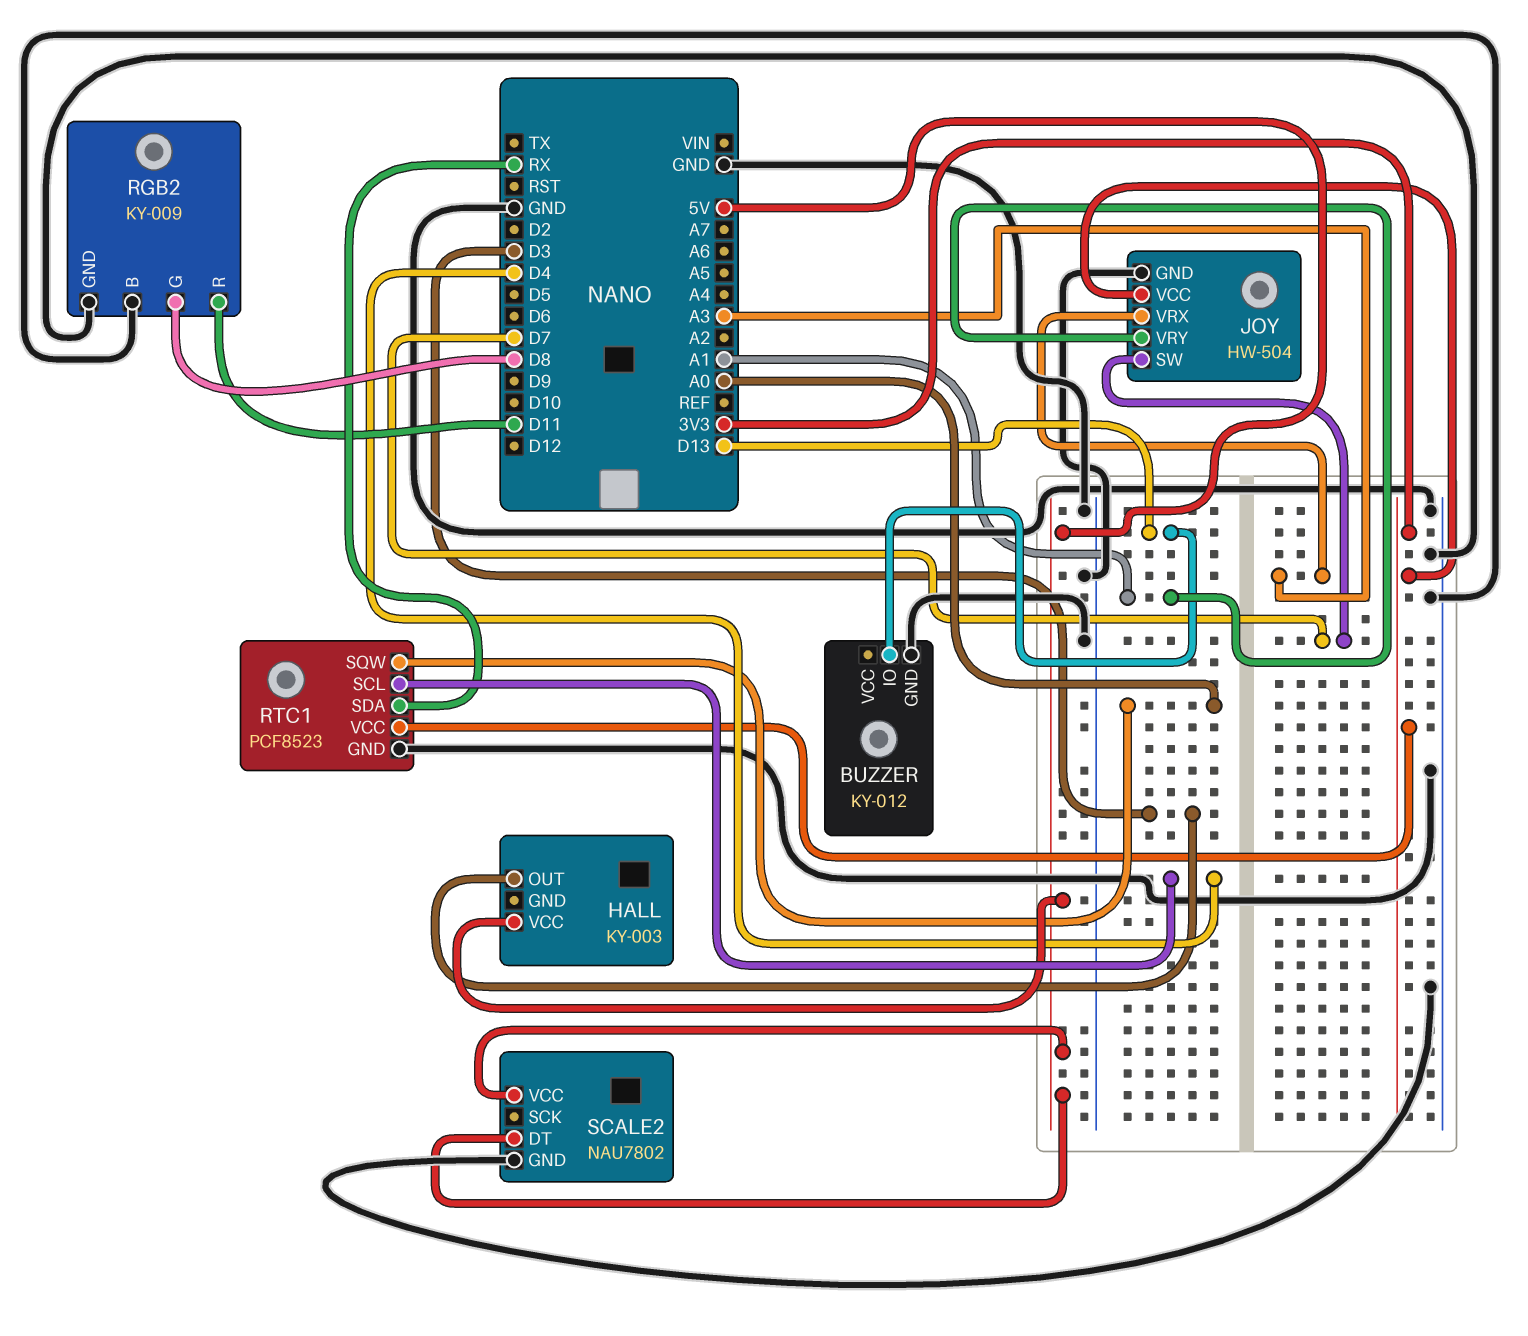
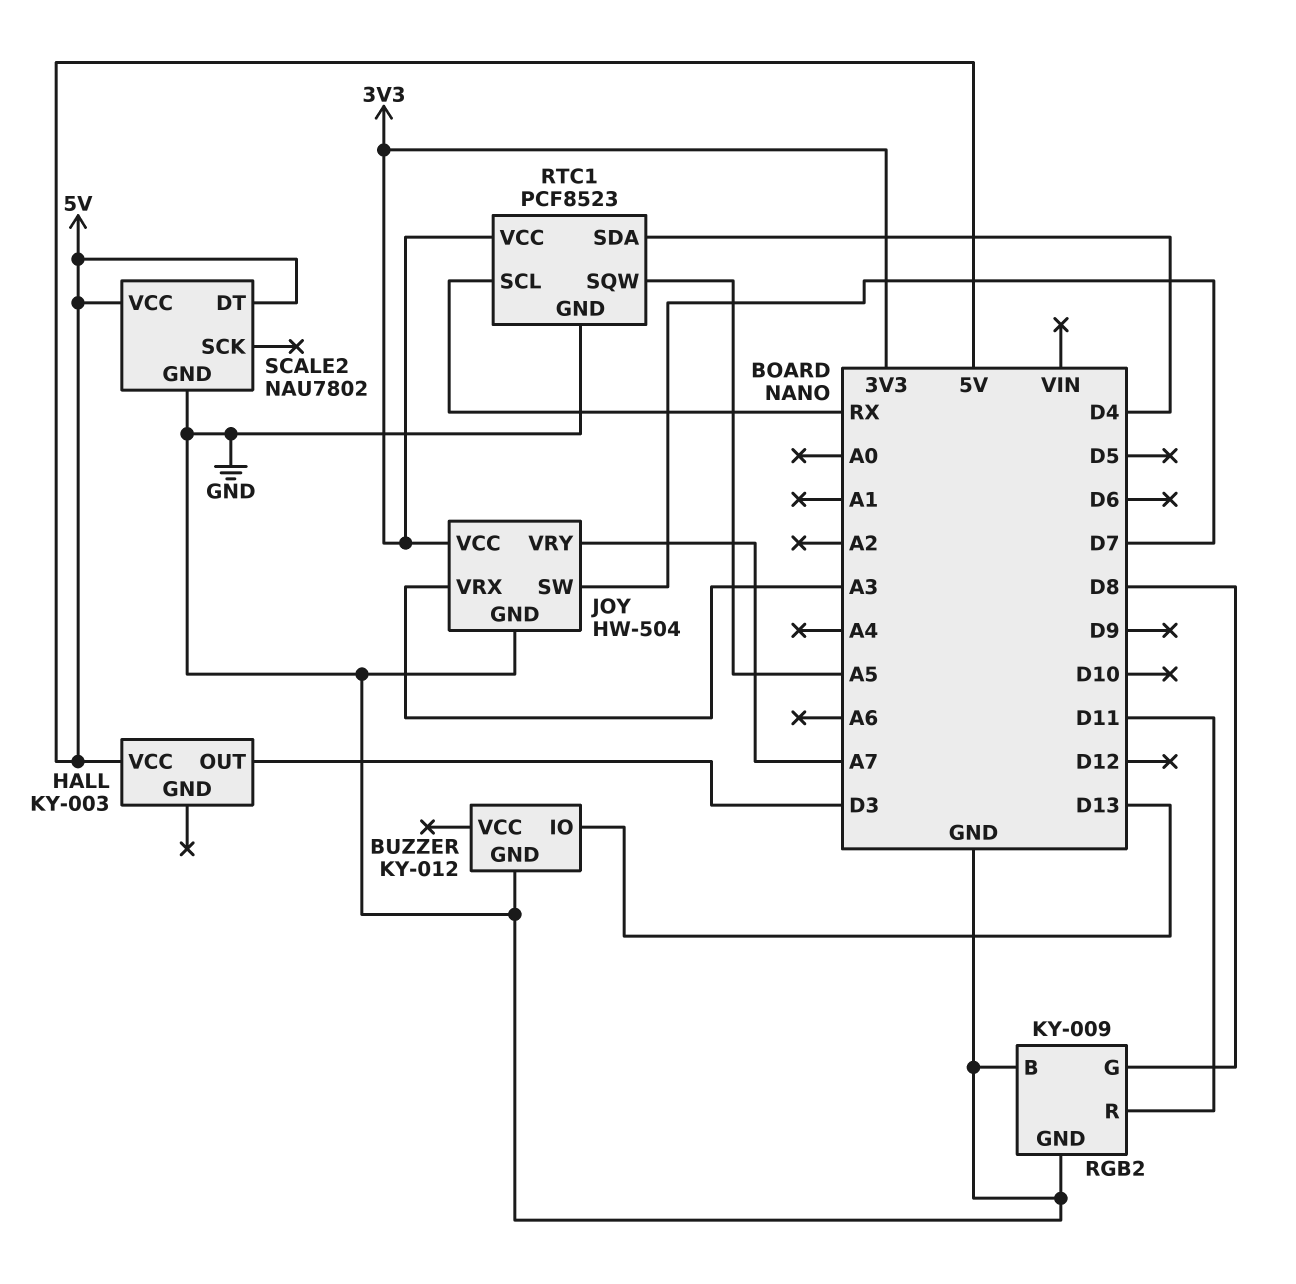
JOY pin VRY: A1 -> A7
RTC1 pin SCL: D4 -> RX
RTC1 pin SDA: RX -> D4
RTC1 pin SQW: A0 -> A5

